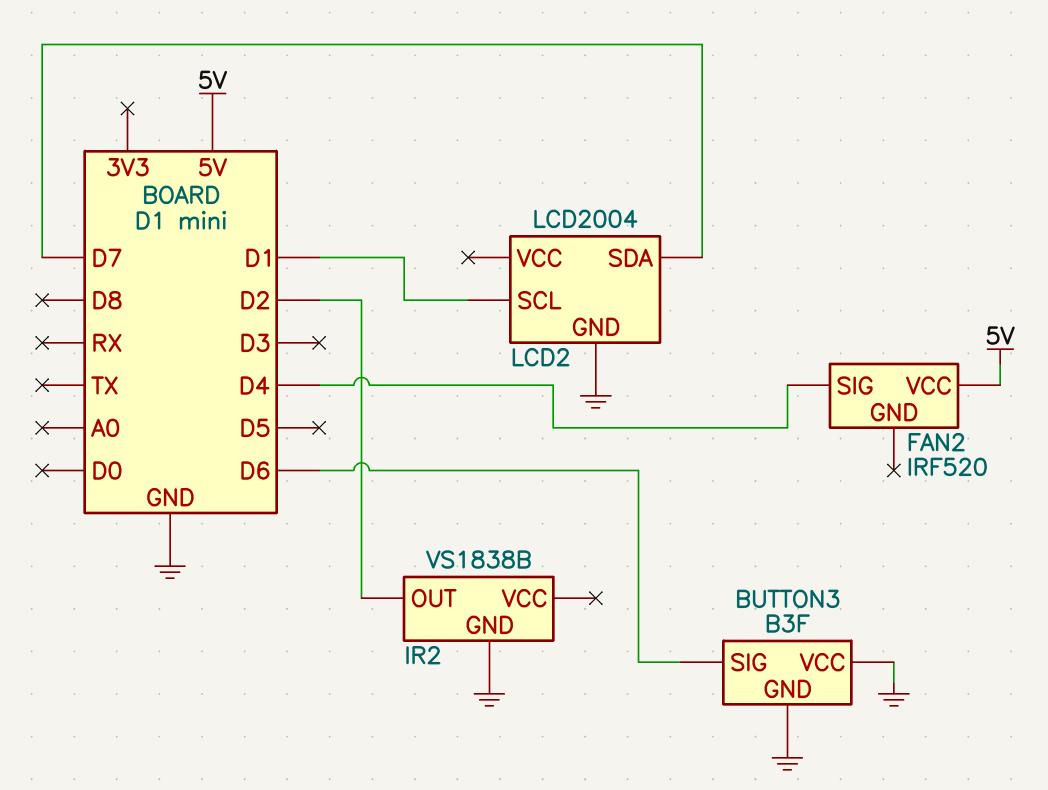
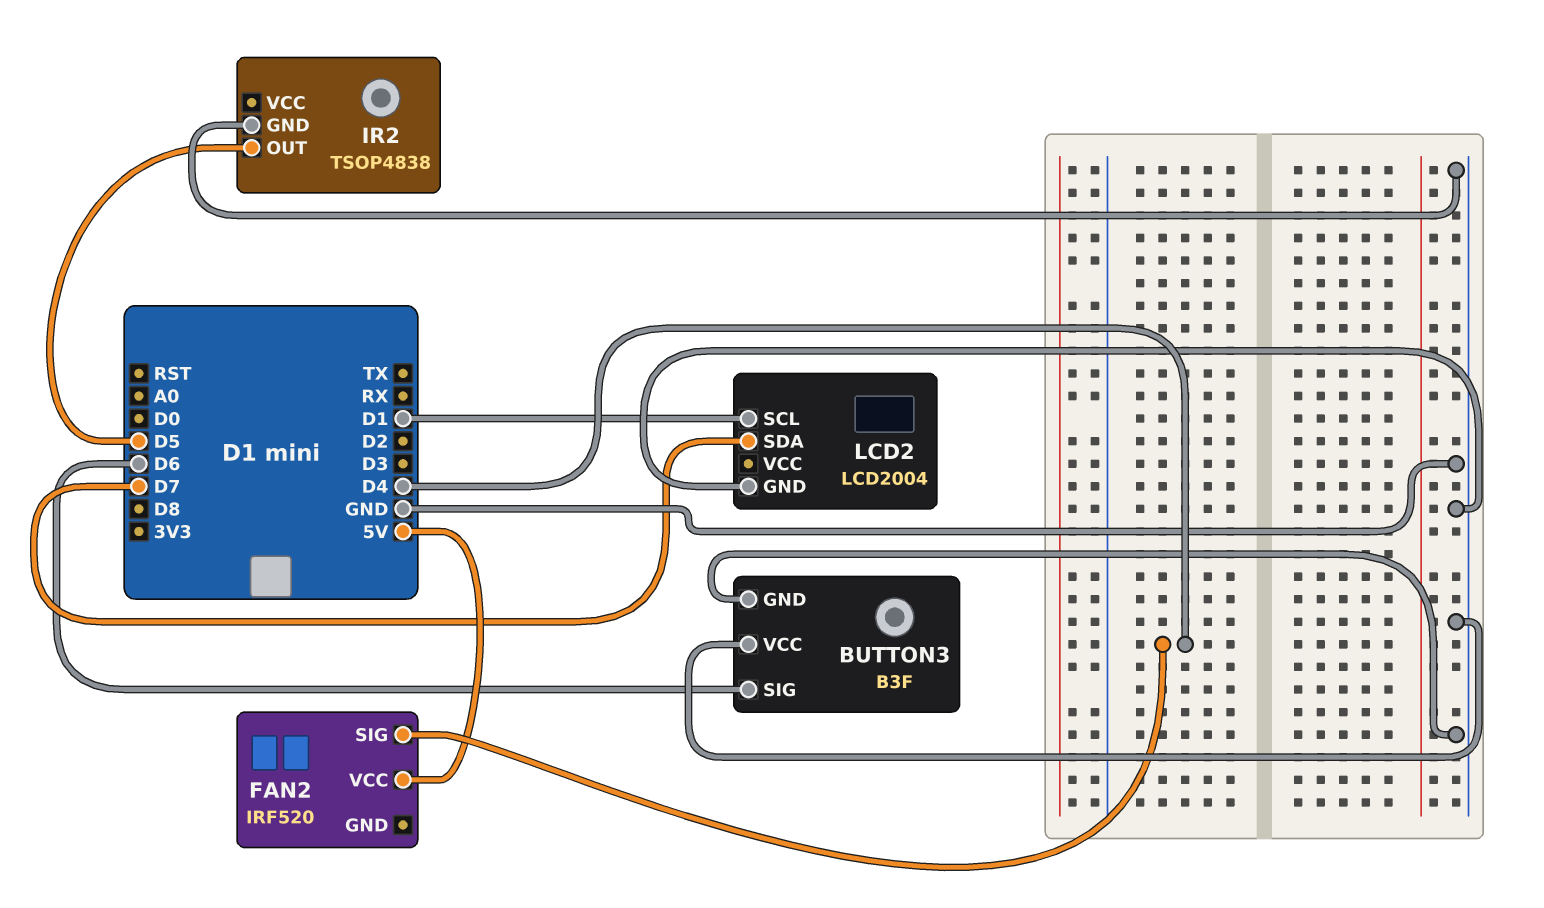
IR2: VS1838B -> TSOP4838
IR2 pin OUT: D2 -> D5

